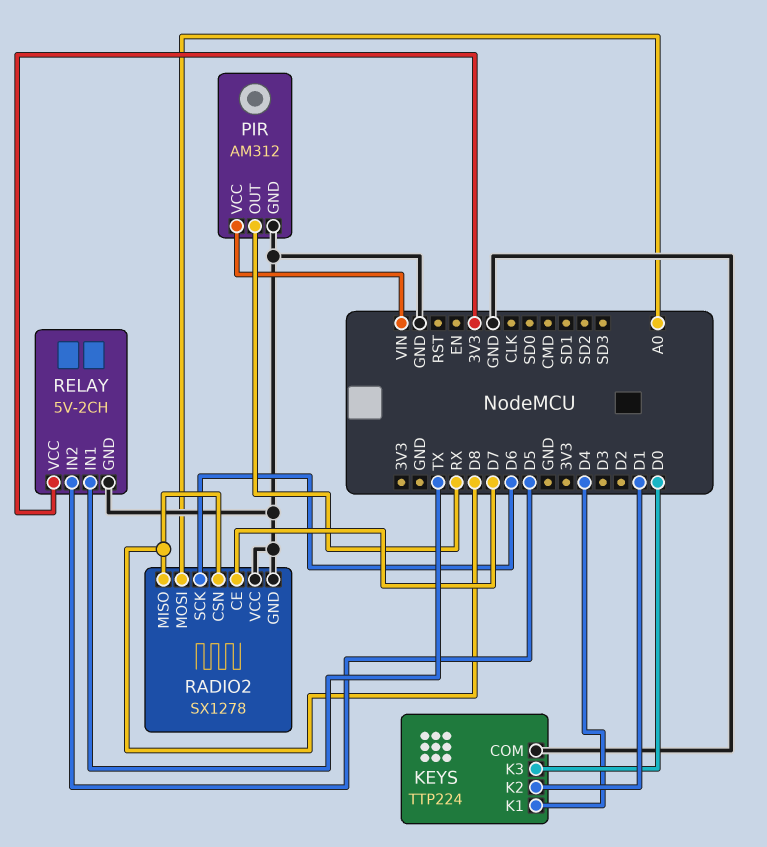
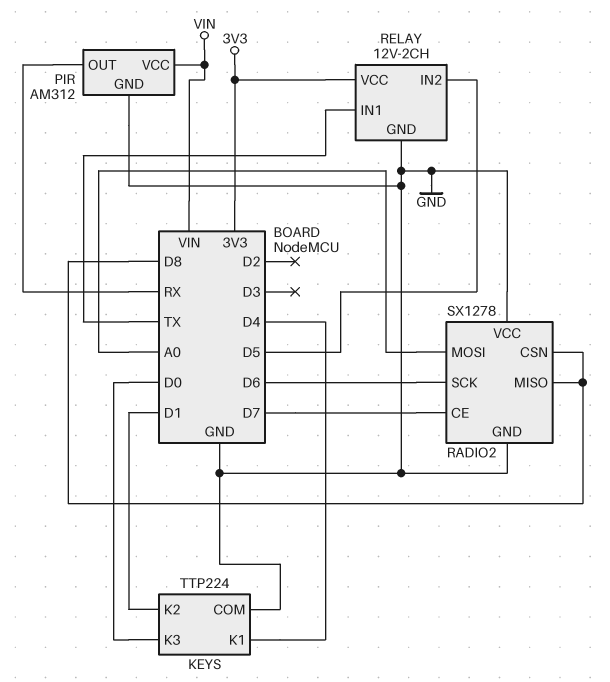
RELAY: 5V-2CH -> 12V-2CH

